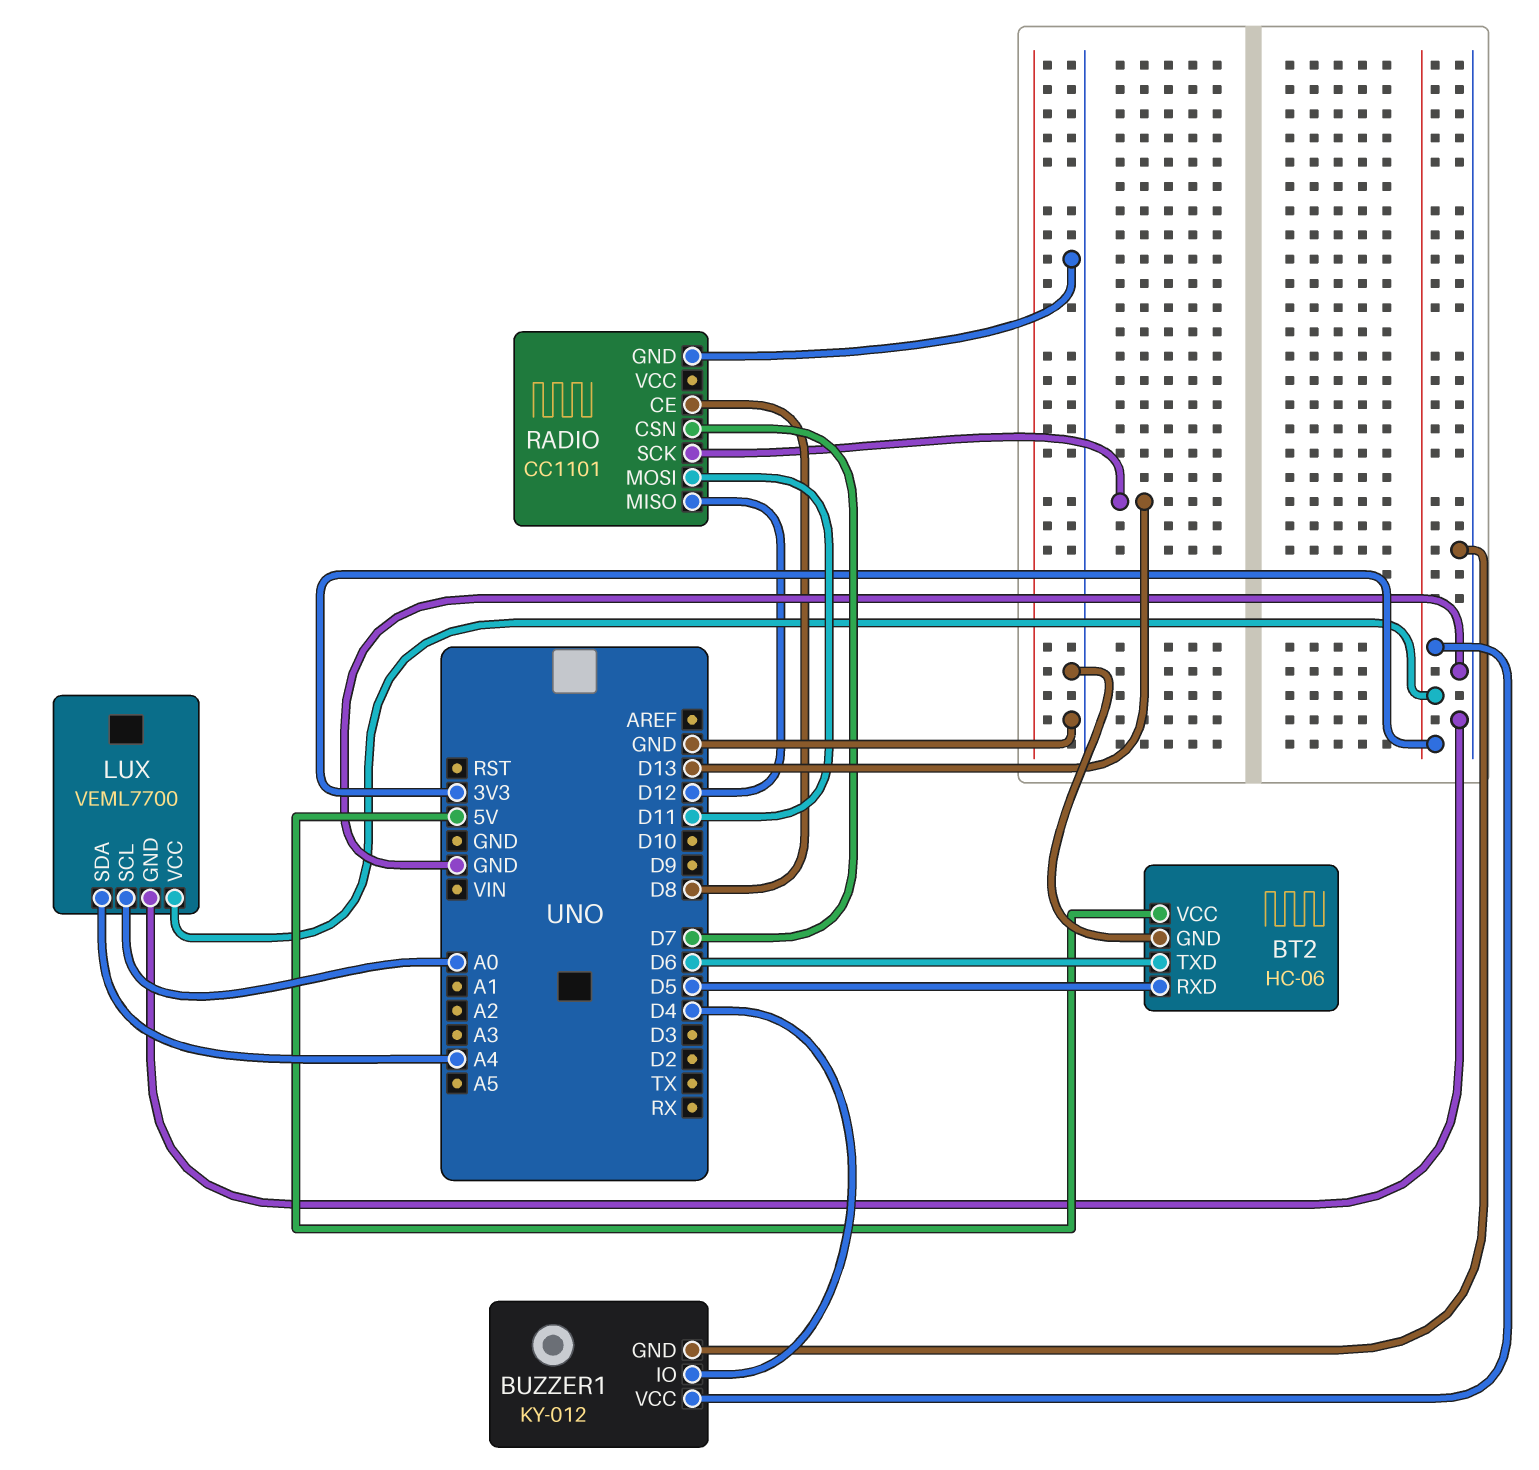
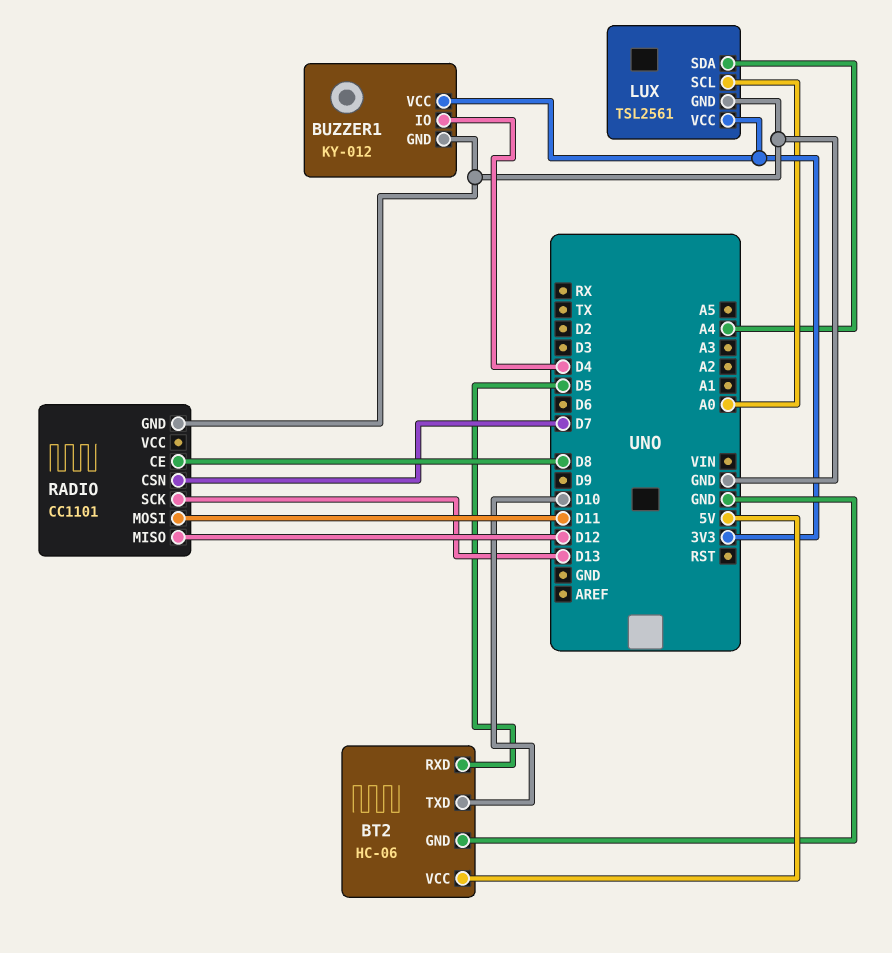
BT2 pin TXD: D6 -> D10
LUX: VEML7700 -> TSL2561

